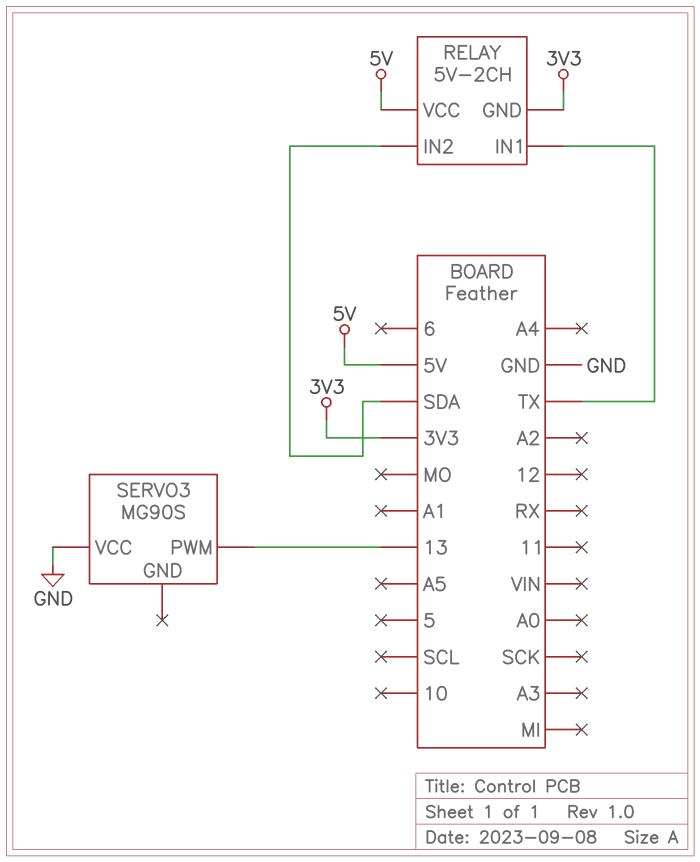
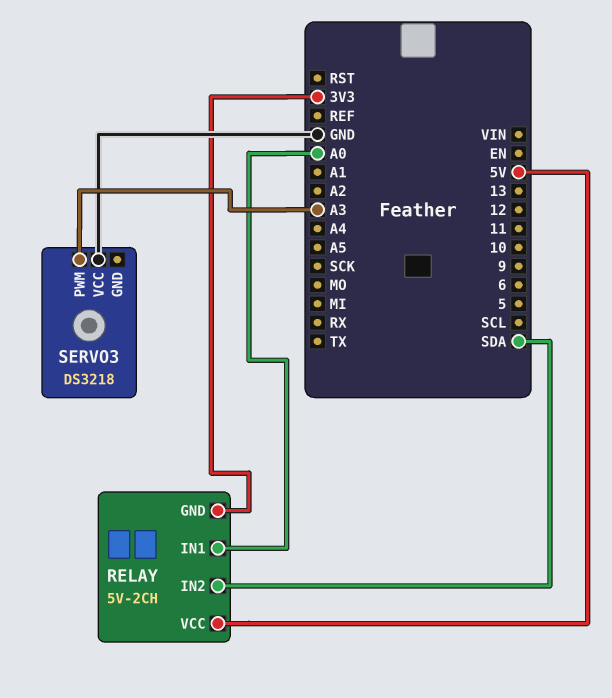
RELAY pin IN1: TX -> A0
SERVO3: MG90S -> DS3218
SERVO3 pin PWM: 13 -> A3

